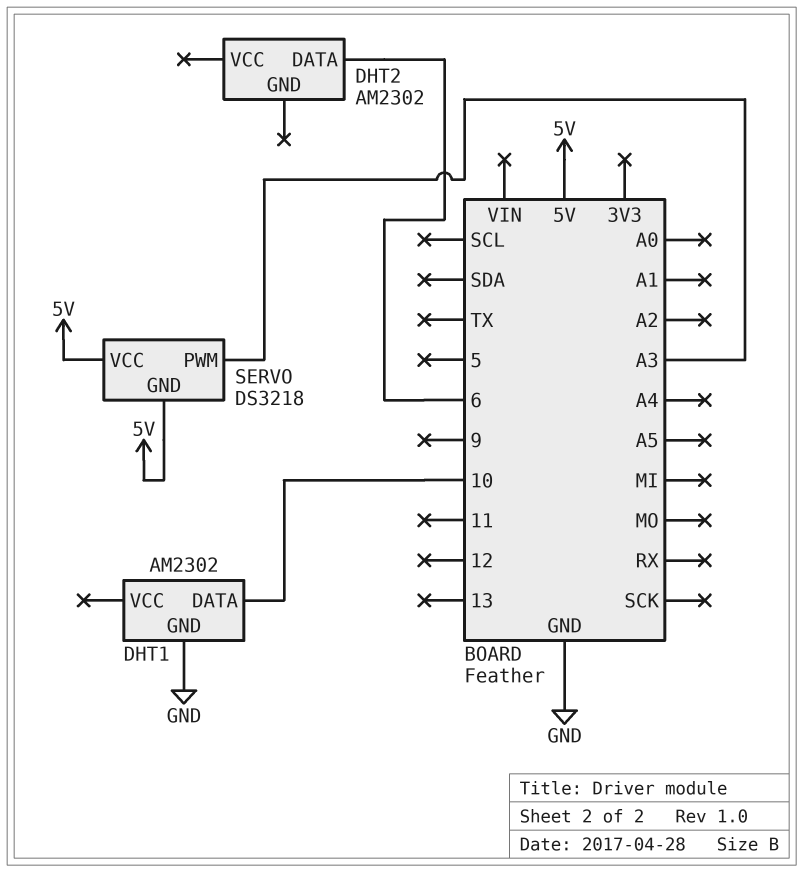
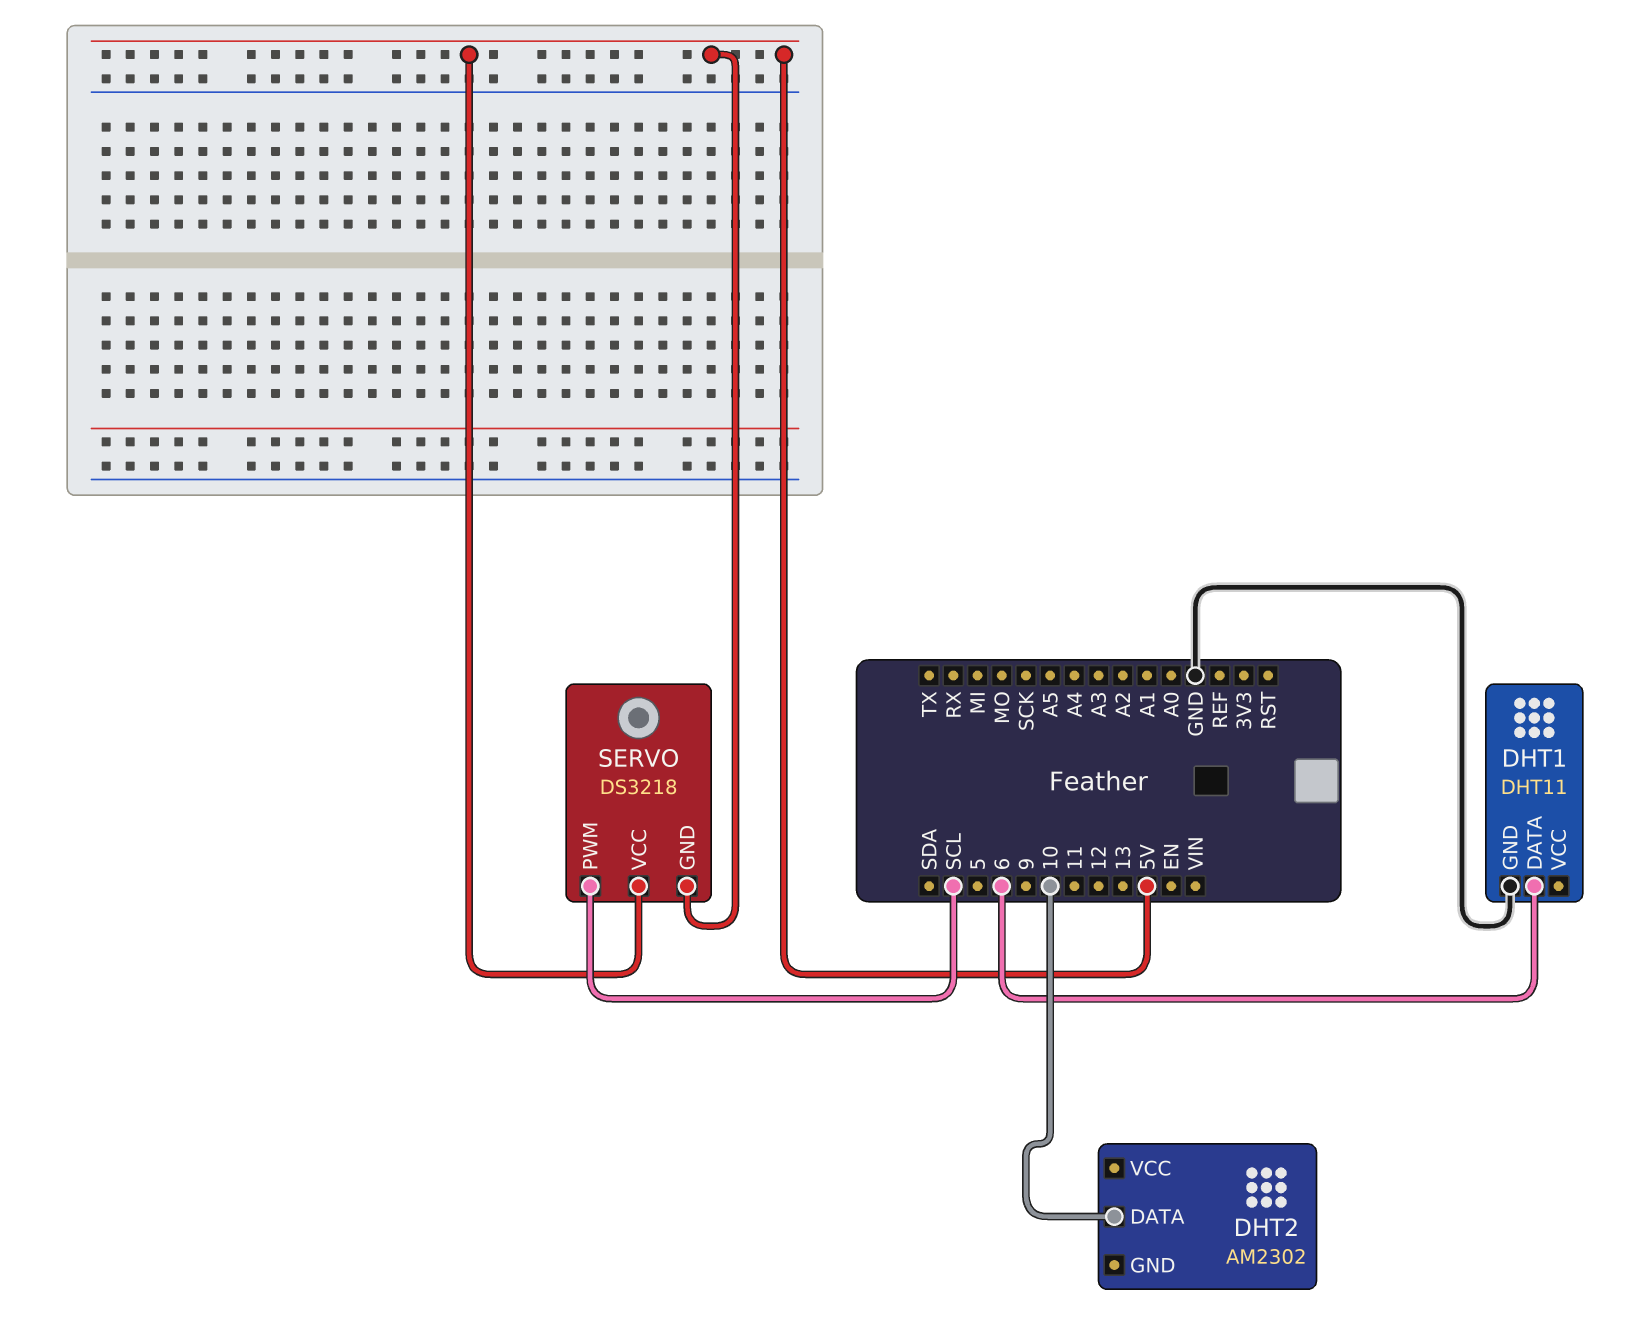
DHT1: AM2302 -> DHT11
DHT1 pin DATA: 10 -> 6
DHT2 pin DATA: 6 -> 10
SERVO pin PWM: A3 -> SCL

